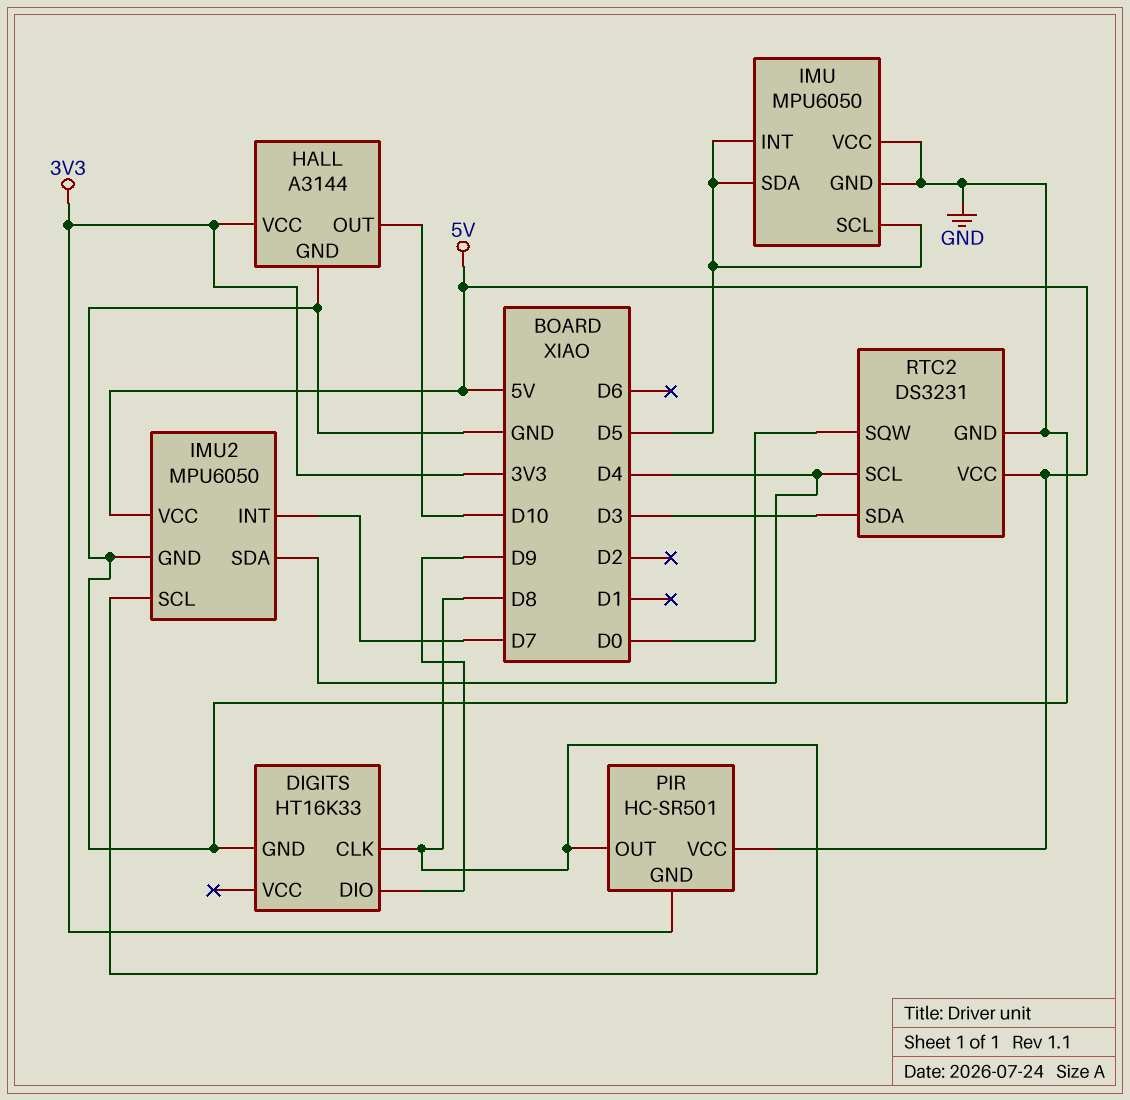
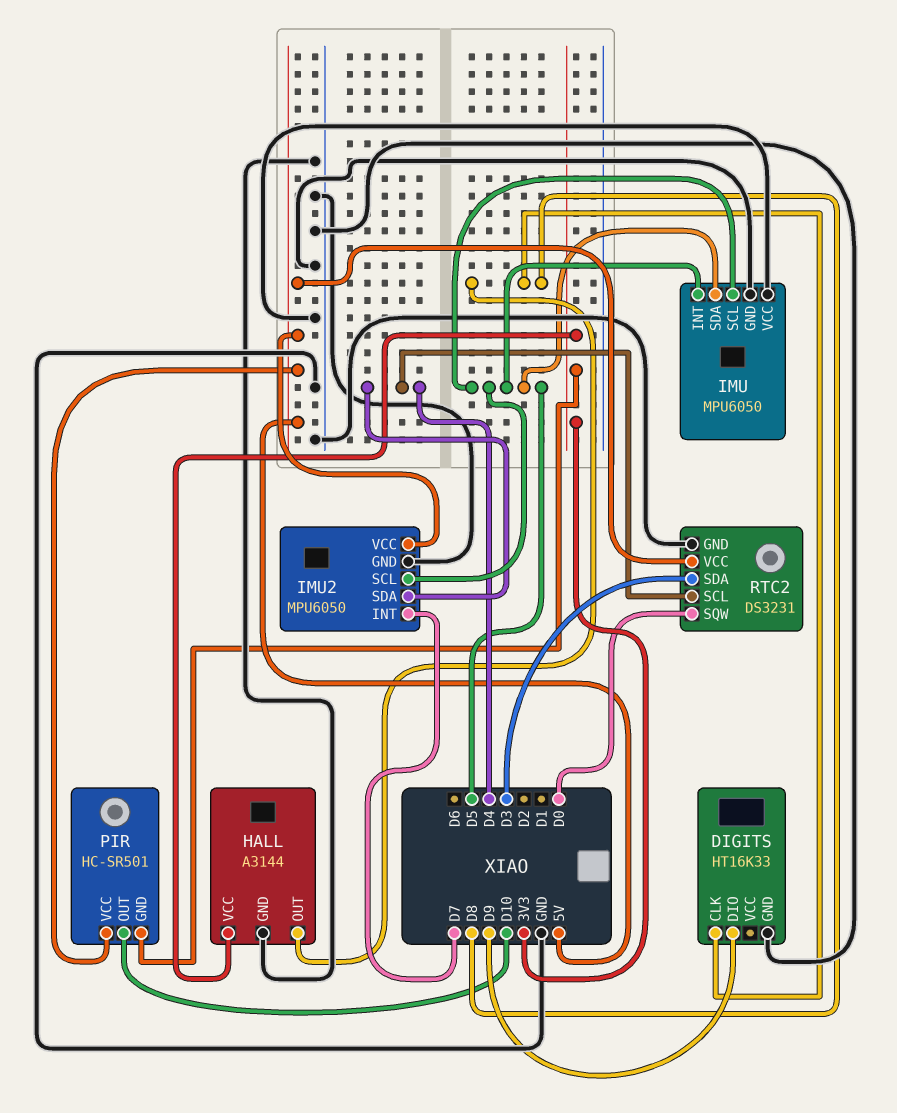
HALL pin OUT: D10 -> D8
IMU2 pin SCL: D8 -> D5
PIR pin OUT: D8 -> D10

